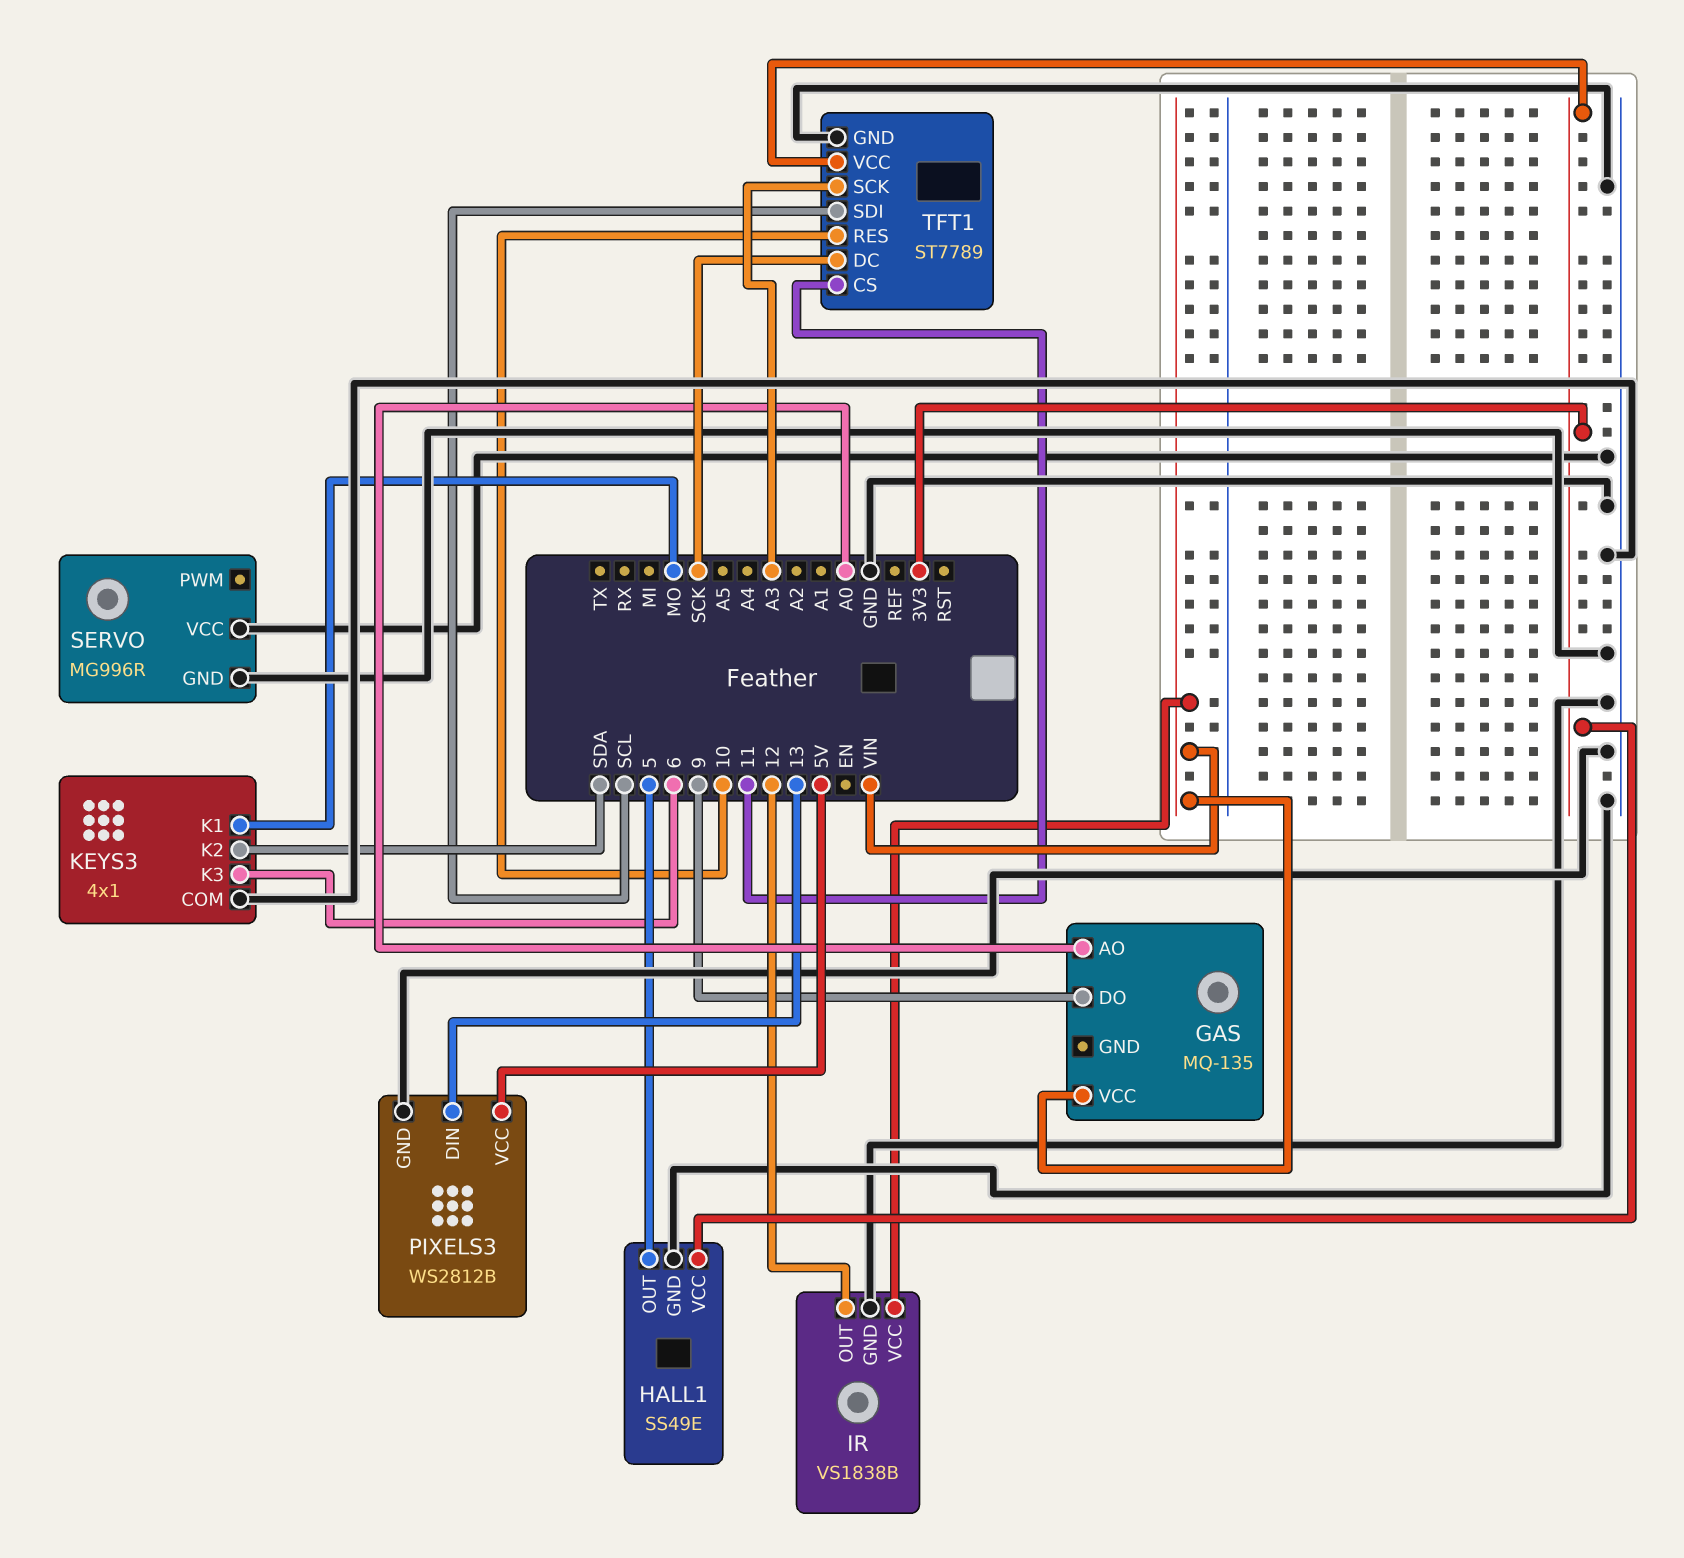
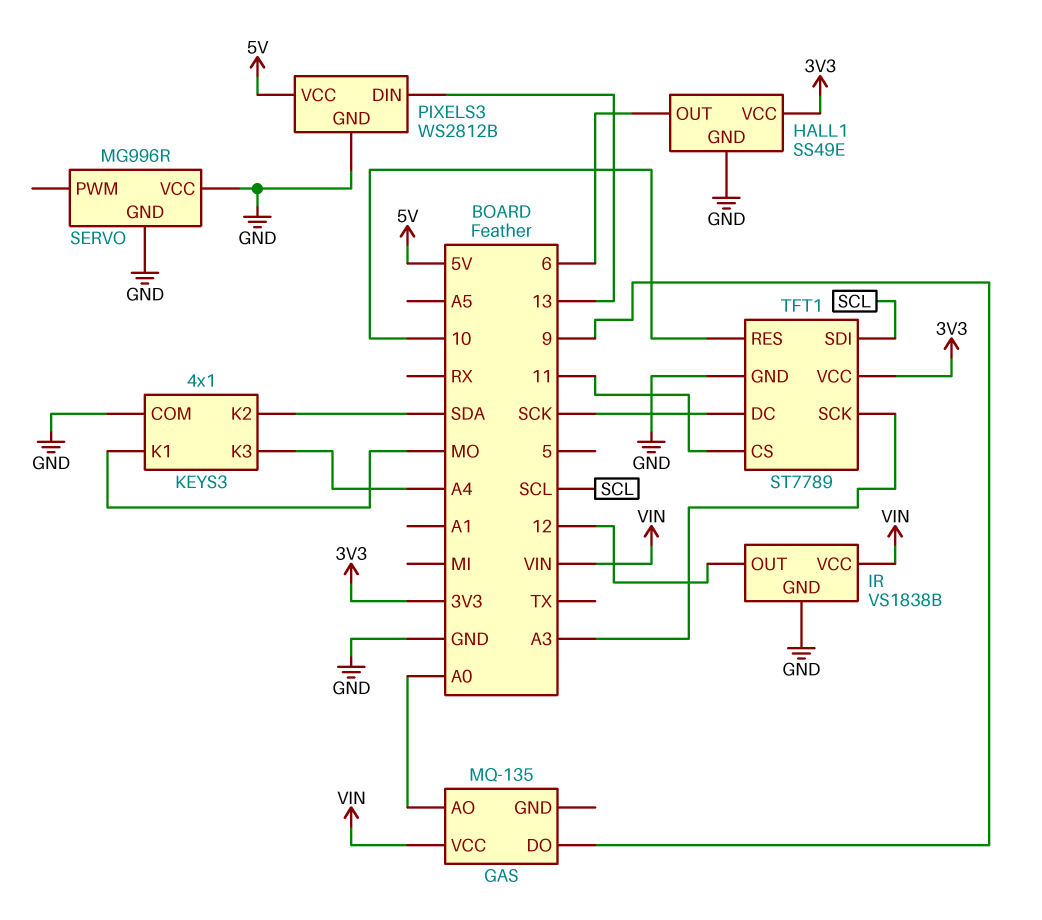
HALL1 pin OUT: 5 -> 6
KEYS3 pin K3: 6 -> A4

